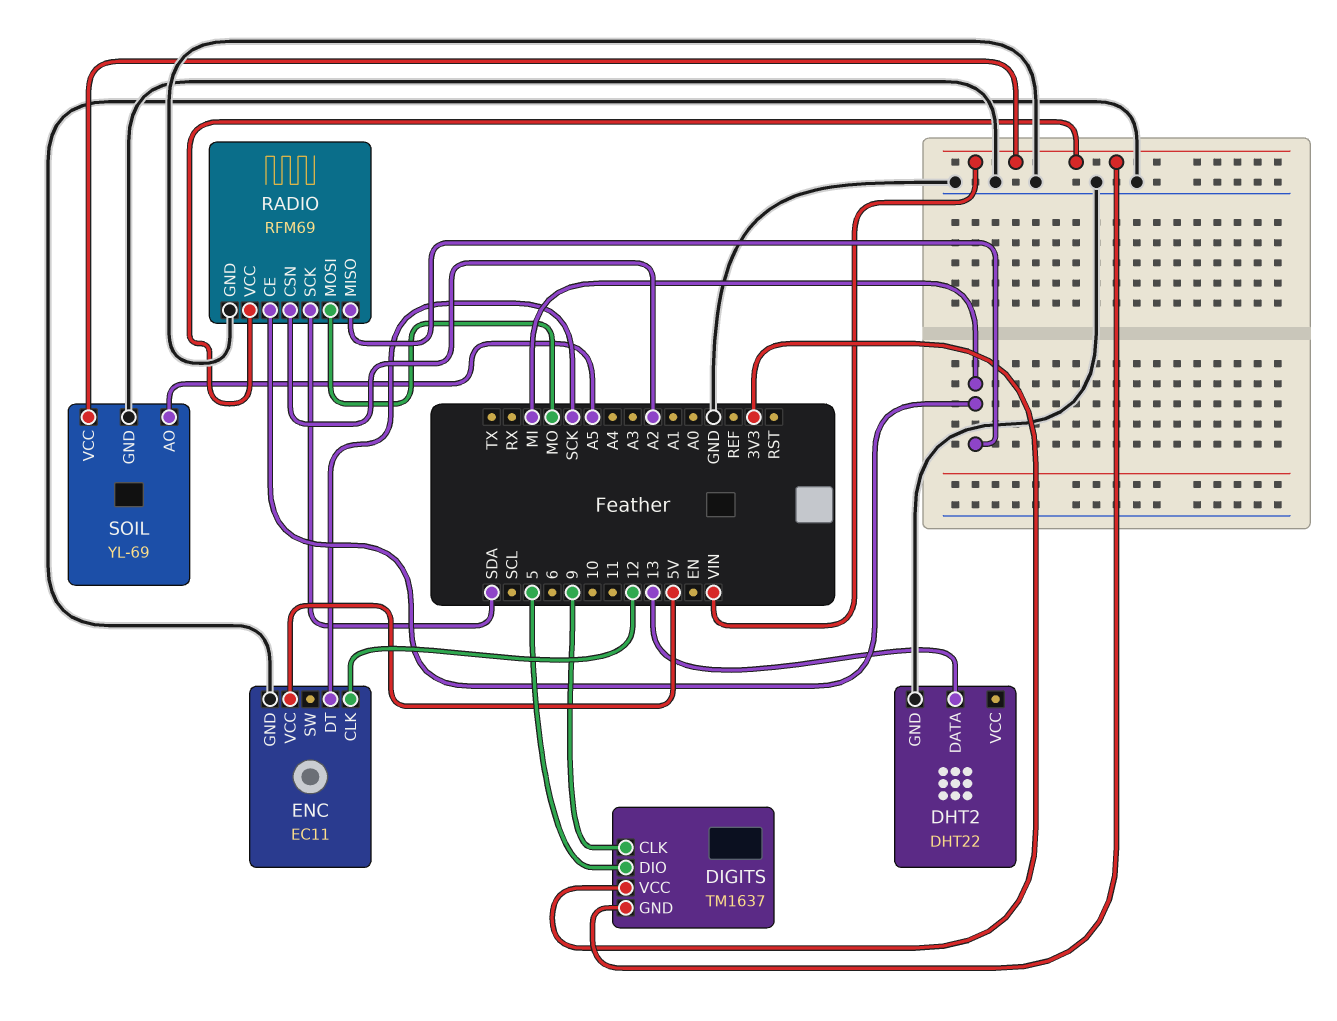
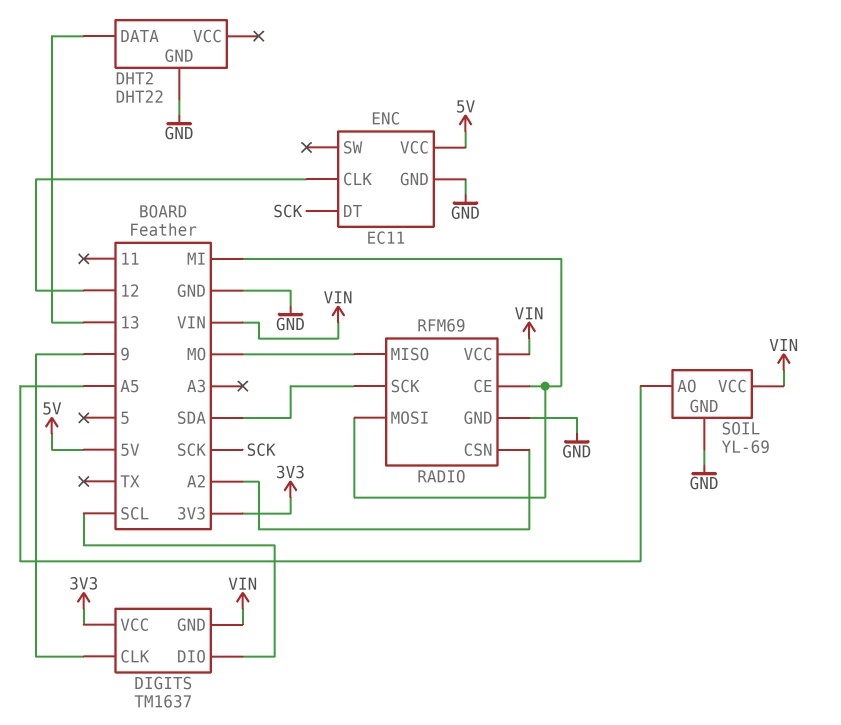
DIGITS pin DIO: 5 -> SCL
RADIO pin MISO: MI -> MO
RADIO pin MOSI: MO -> MI

